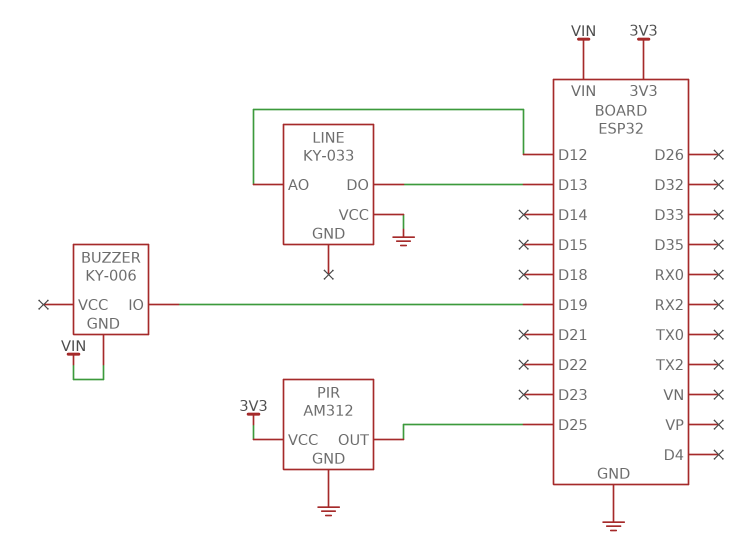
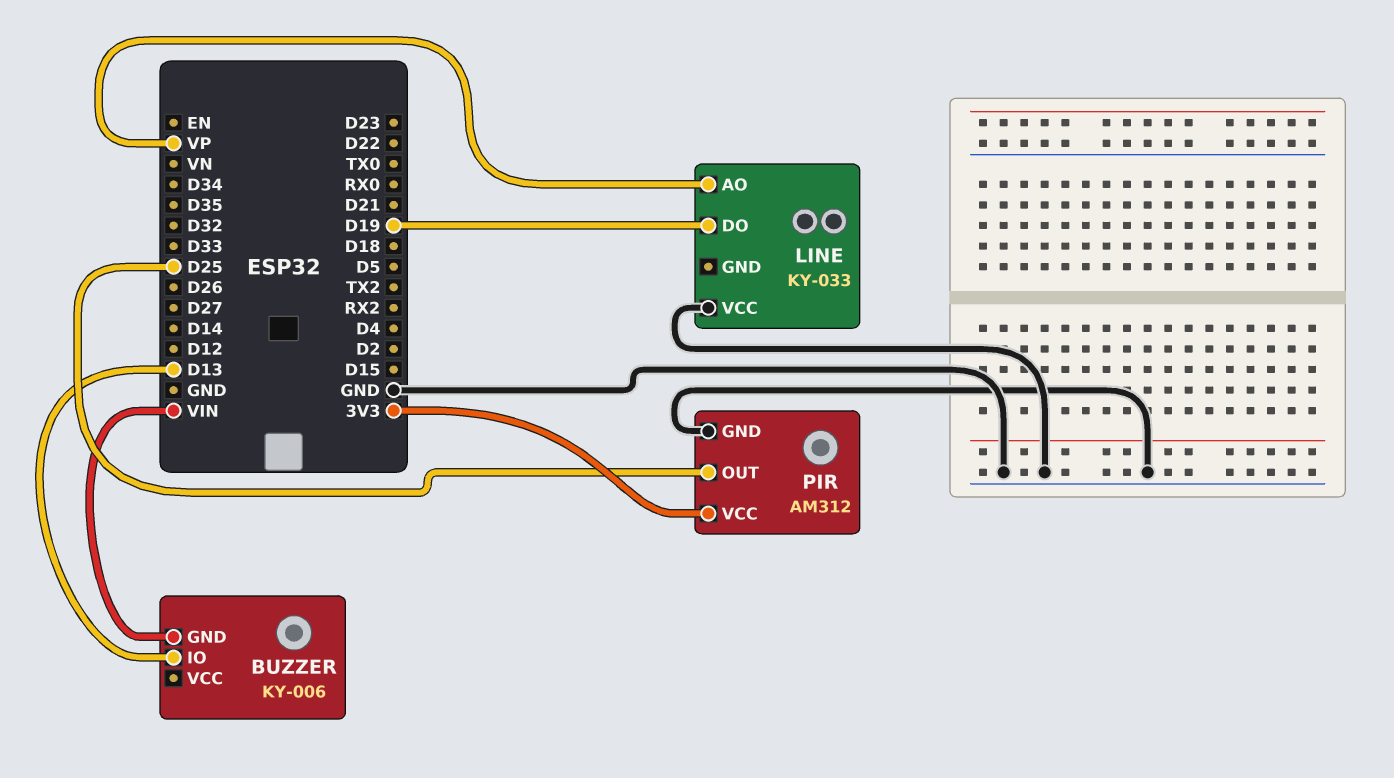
BUZZER pin IO: D19 -> D13
LINE pin AO: D12 -> VP
LINE pin DO: D13 -> D19

